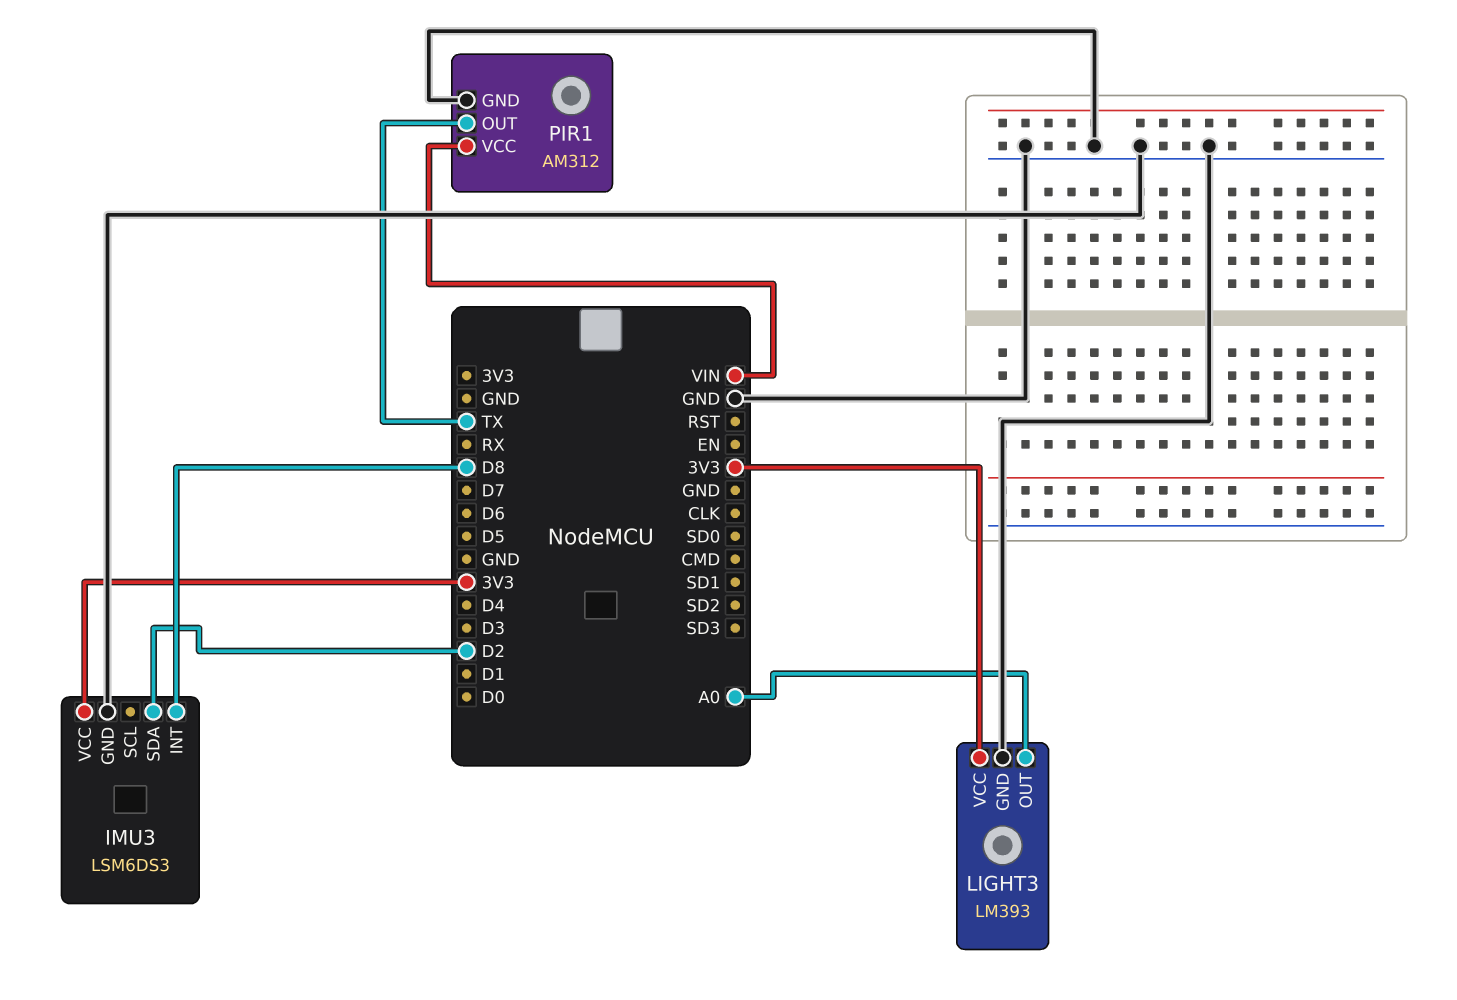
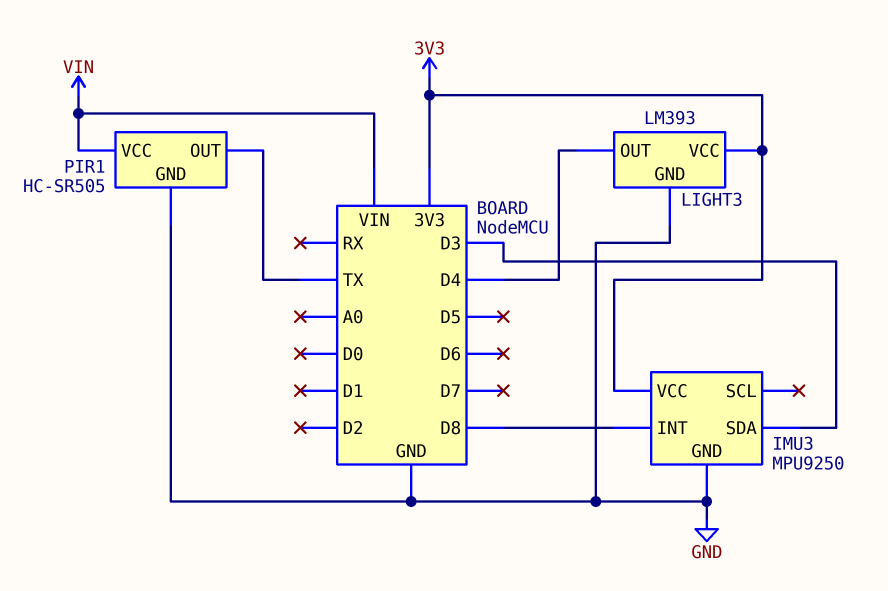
IMU3: LSM6DS3 -> MPU9250
IMU3 pin SDA: D2 -> D3
LIGHT3 pin OUT: A0 -> D4
PIR1: AM312 -> HC-SR505

